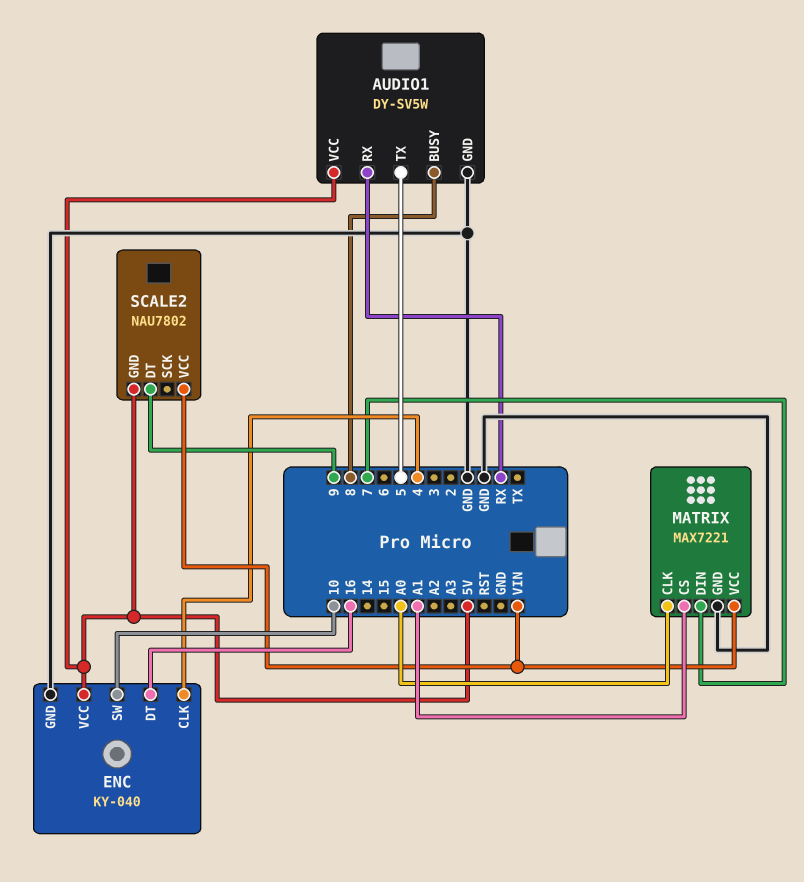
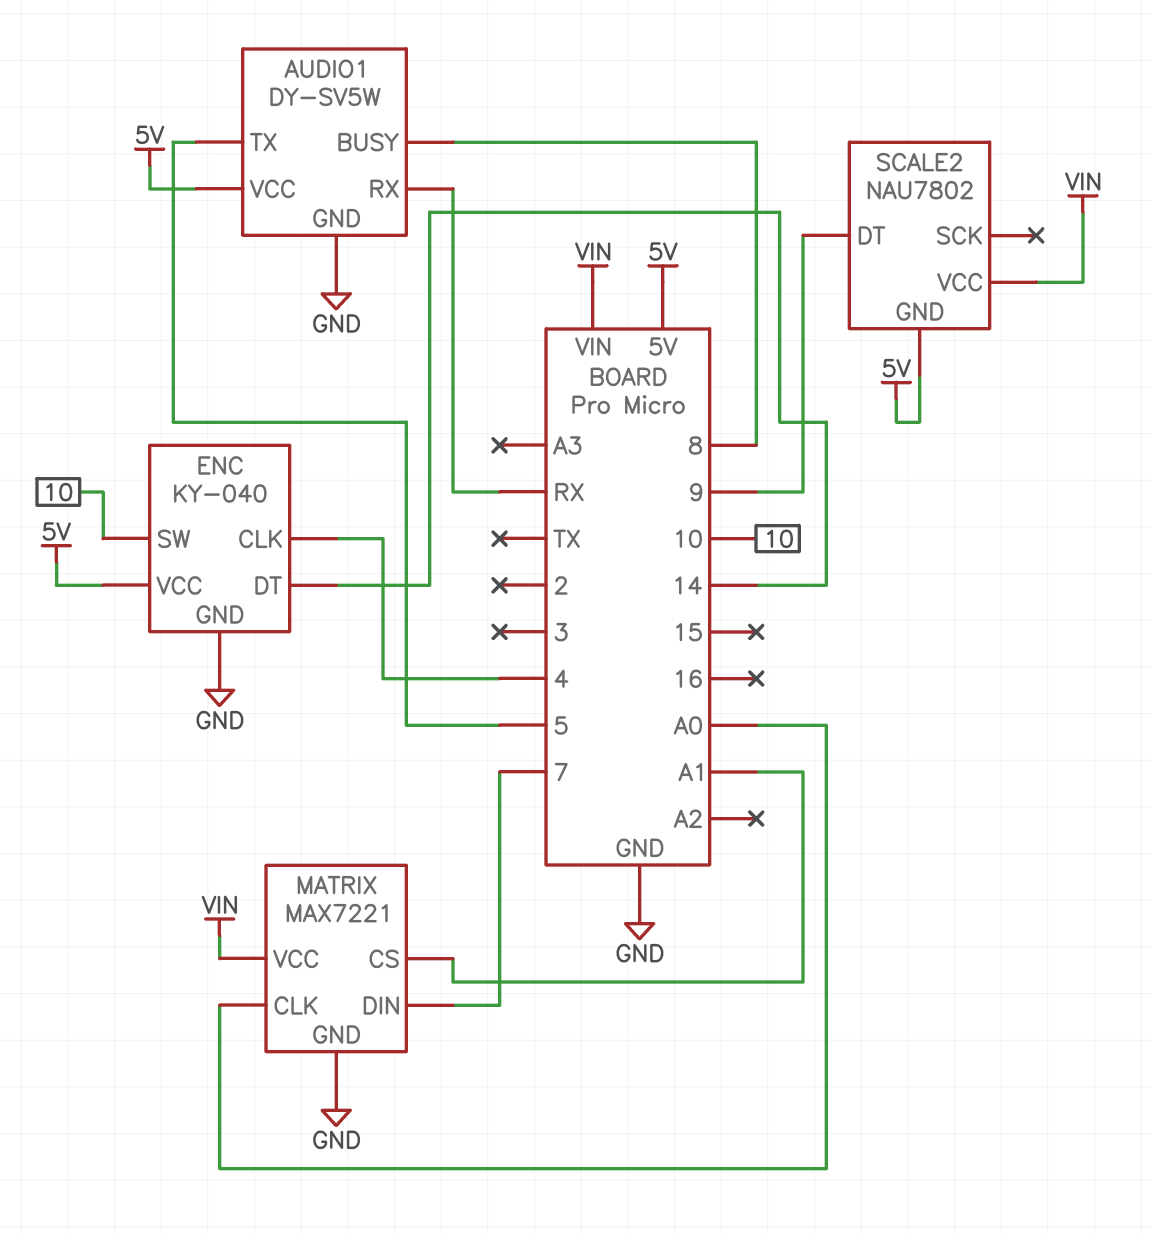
ENC pin DT: 16 -> 14

